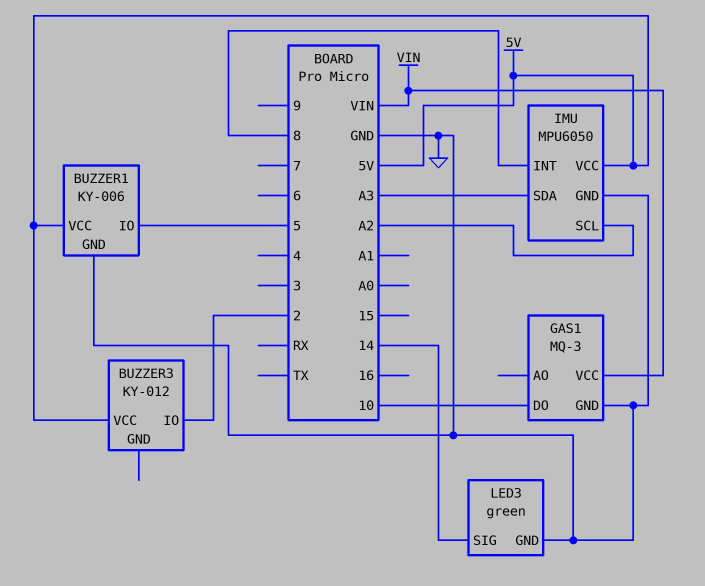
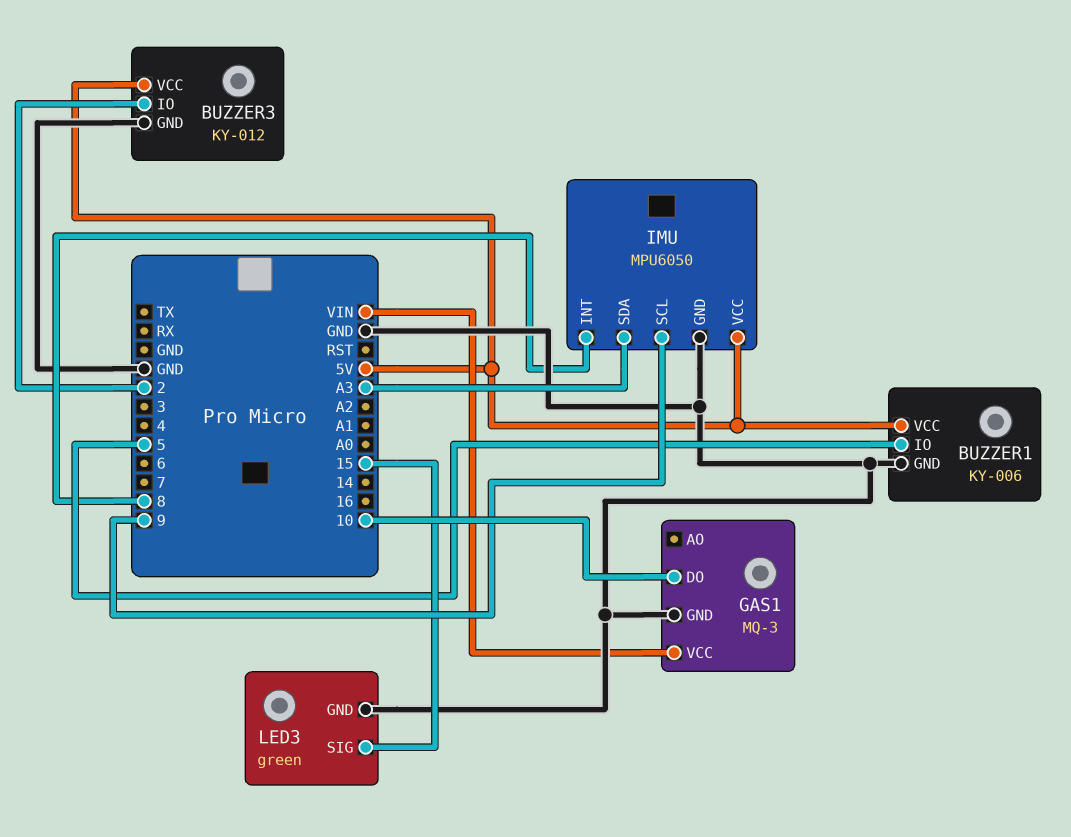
BUZZER3 pin GND: none -> GND
IMU pin SCL: A2 -> 9
LED3 pin SIG: 14 -> 15

